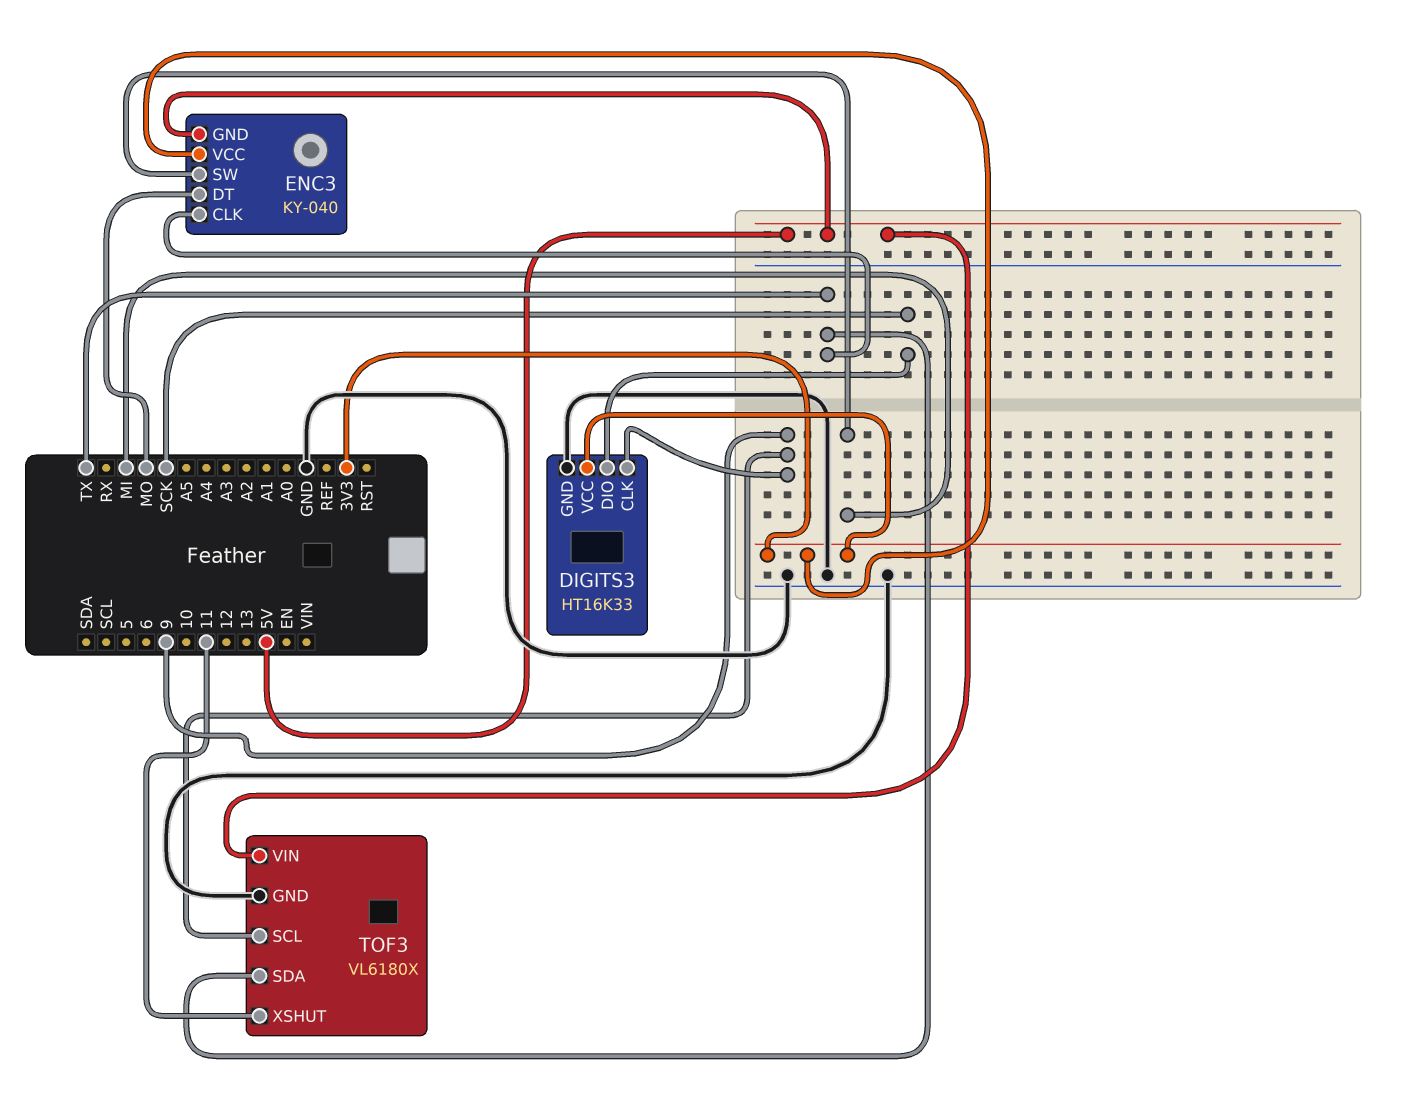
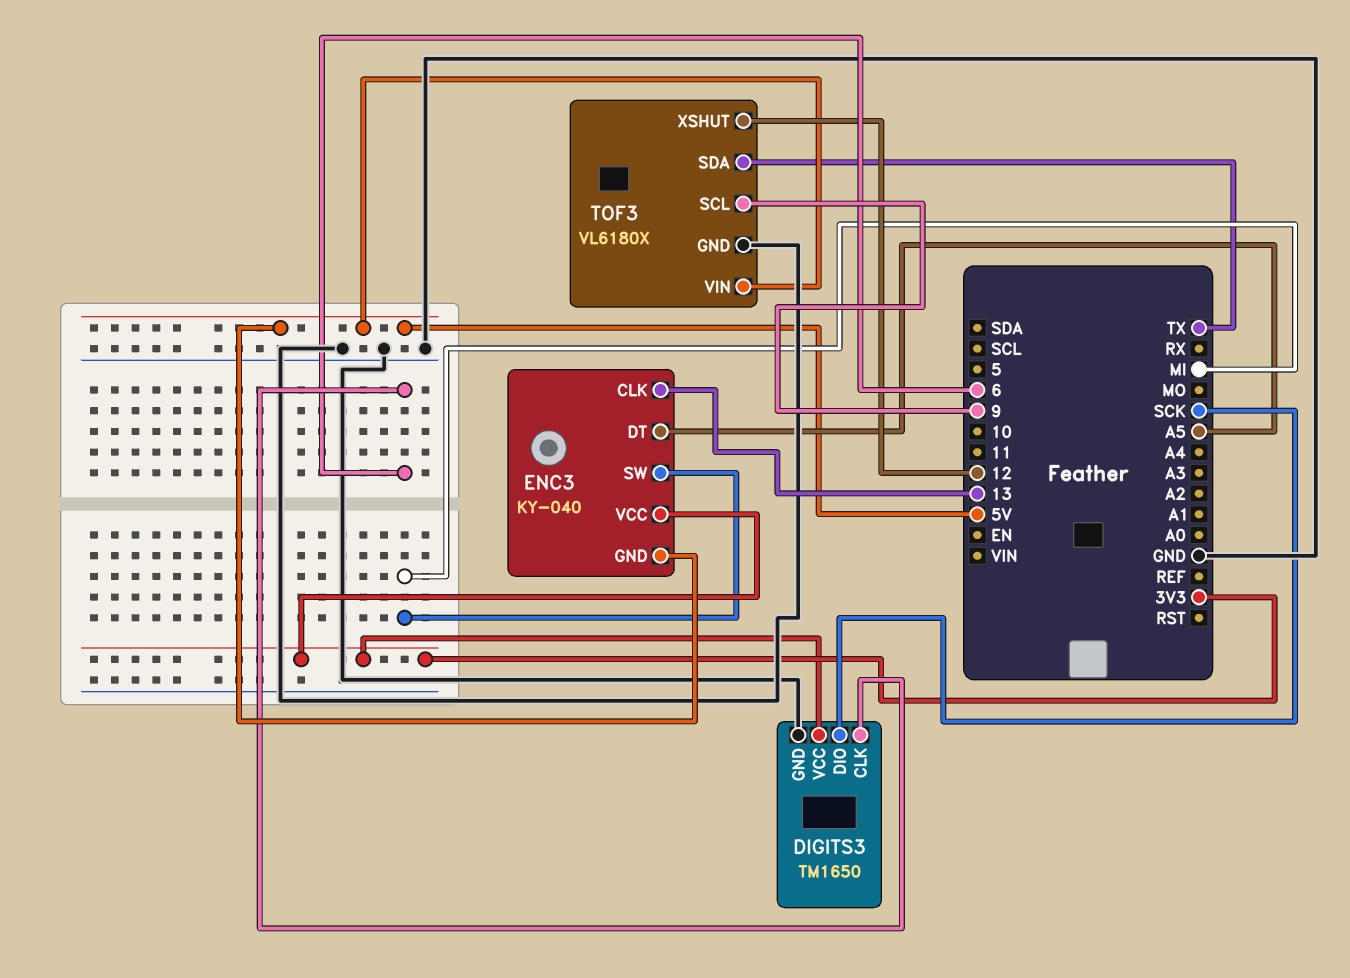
DIGITS3: HT16K33 -> TM1650
DIGITS3 pin CLK: 9 -> 6
ENC3 pin CLK: TX -> 13
ENC3 pin DT: MO -> A5
TOF3 pin XSHUT: 11 -> 12

